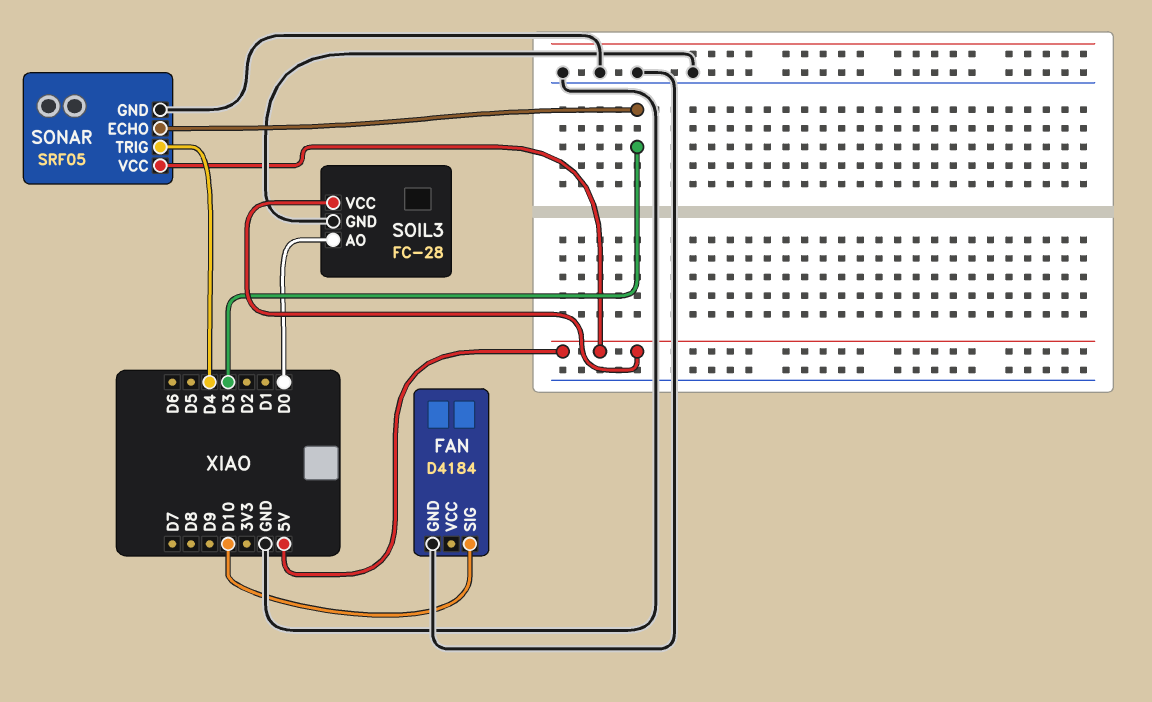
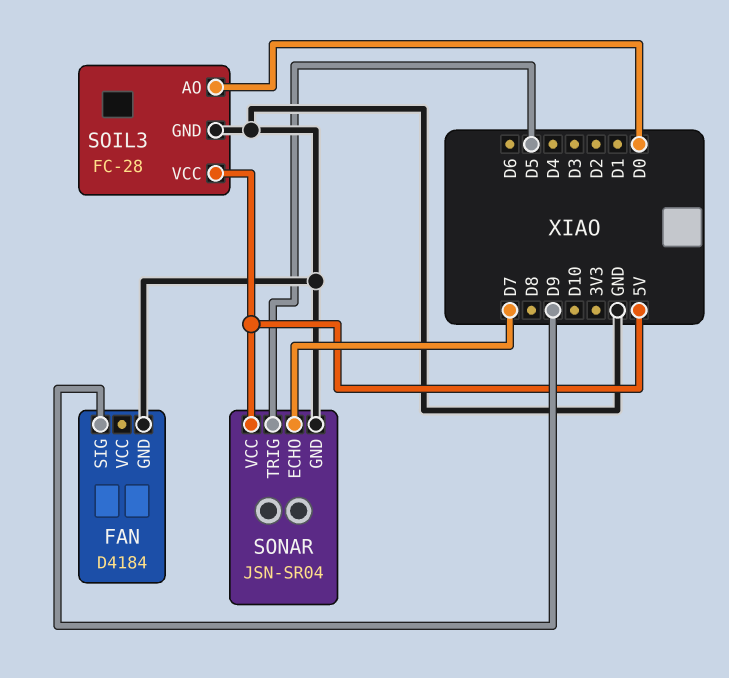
FAN pin SIG: D10 -> D9
SONAR: SRF05 -> JSN-SR04
SONAR pin ECHO: D3 -> D7
SONAR pin TRIG: D4 -> D5

